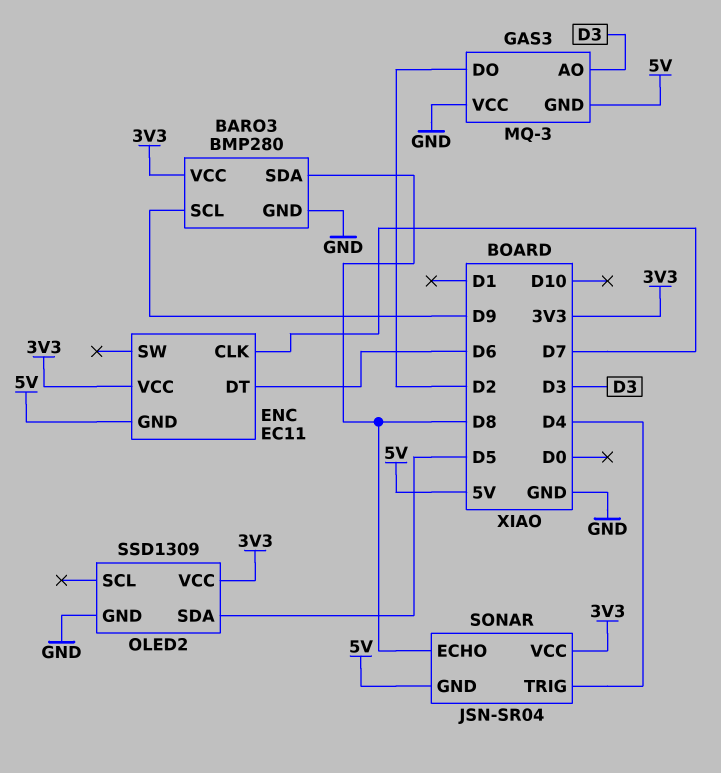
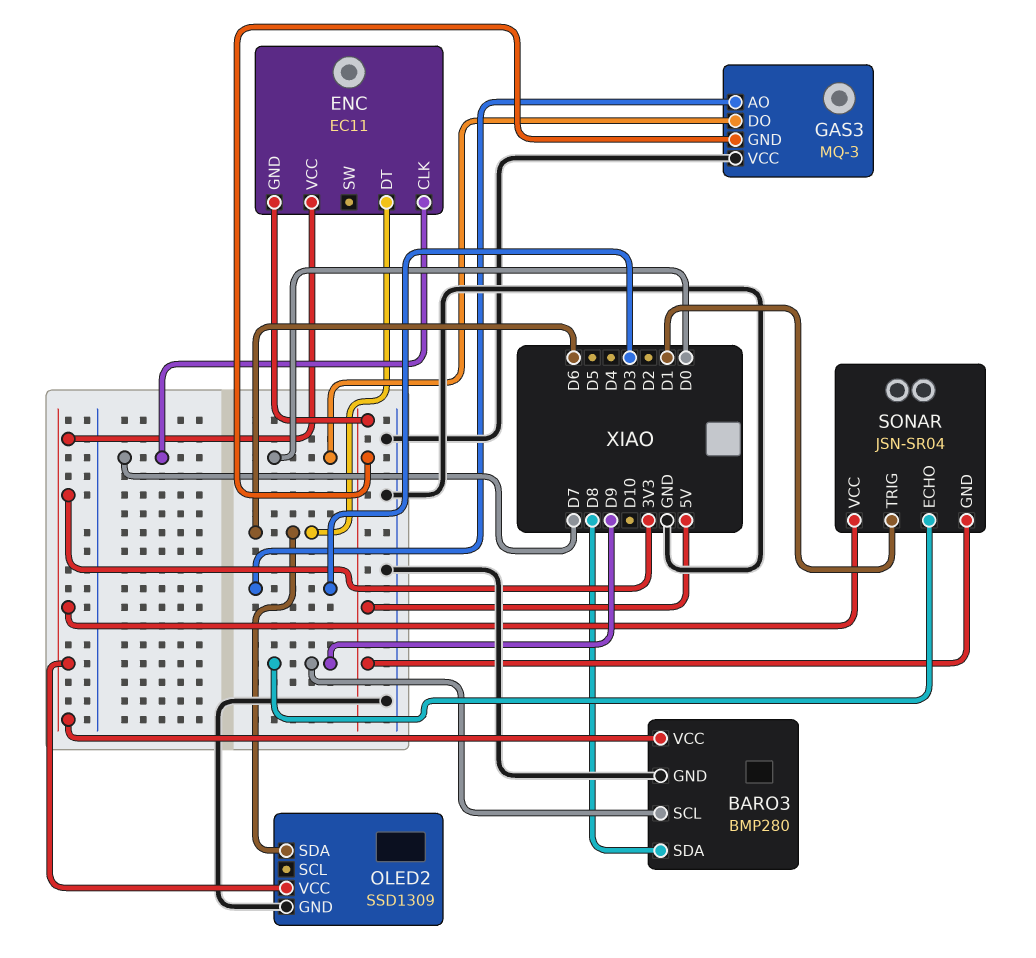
GAS3 pin DO: D2 -> D0
OLED2 pin SDA: D5 -> D6
SONAR pin ECHO: D8 -> D9
SONAR pin TRIG: D4 -> D1

